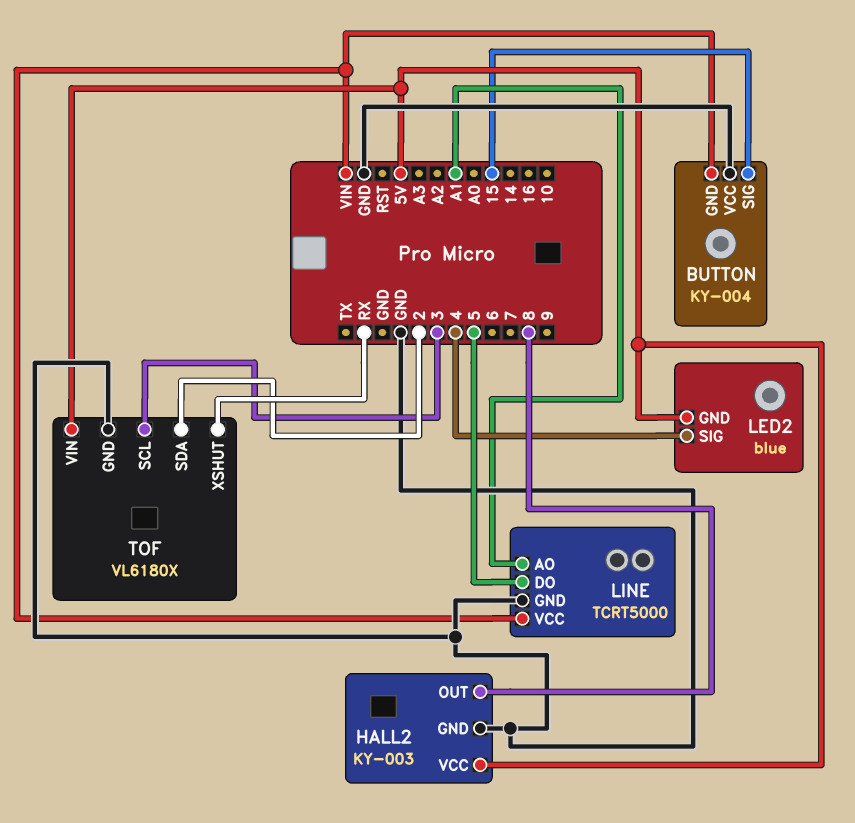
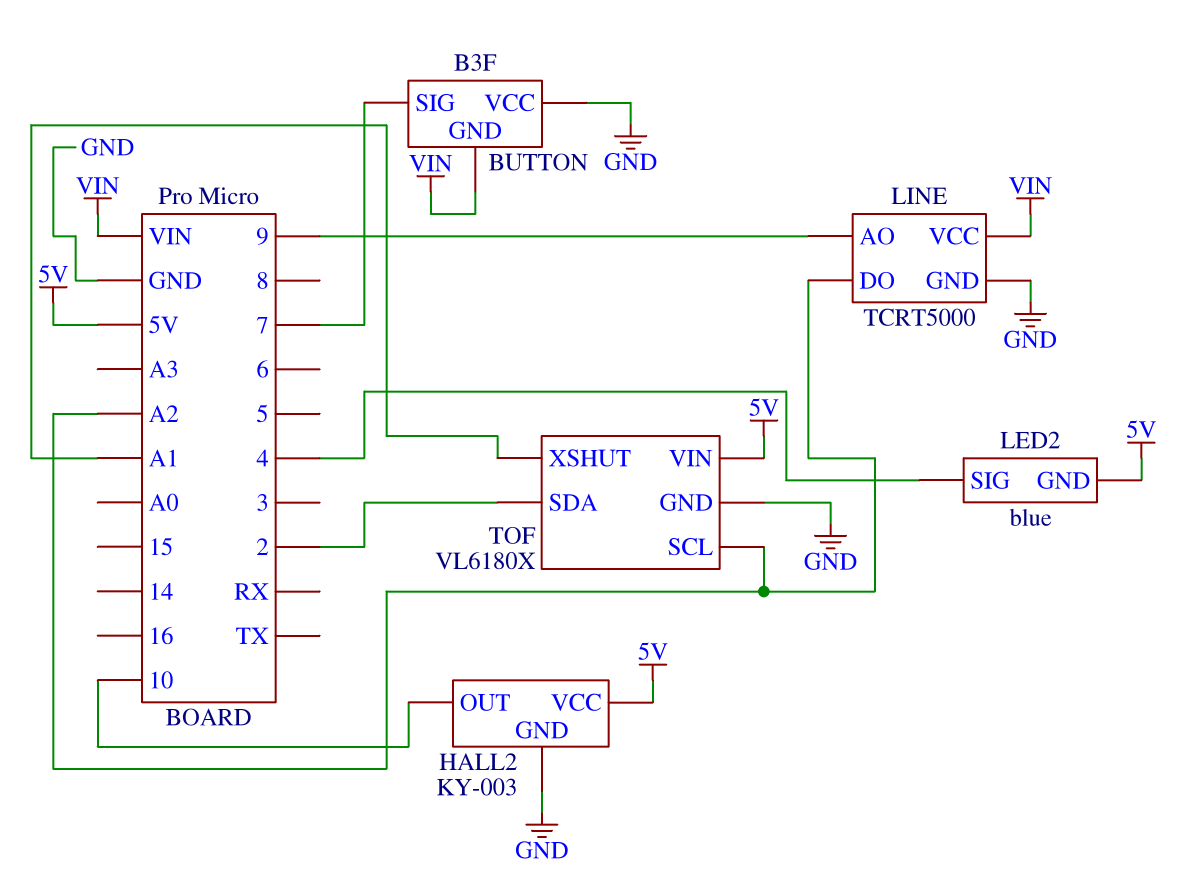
BUTTON: KY-004 -> B3F
BUTTON pin SIG: 15 -> 7
HALL2 pin OUT: 8 -> 10
LINE pin AO: A1 -> 9
LINE pin DO: 5 -> A2
TOF pin SCL: 3 -> A2
TOF pin XSHUT: RX -> A1

